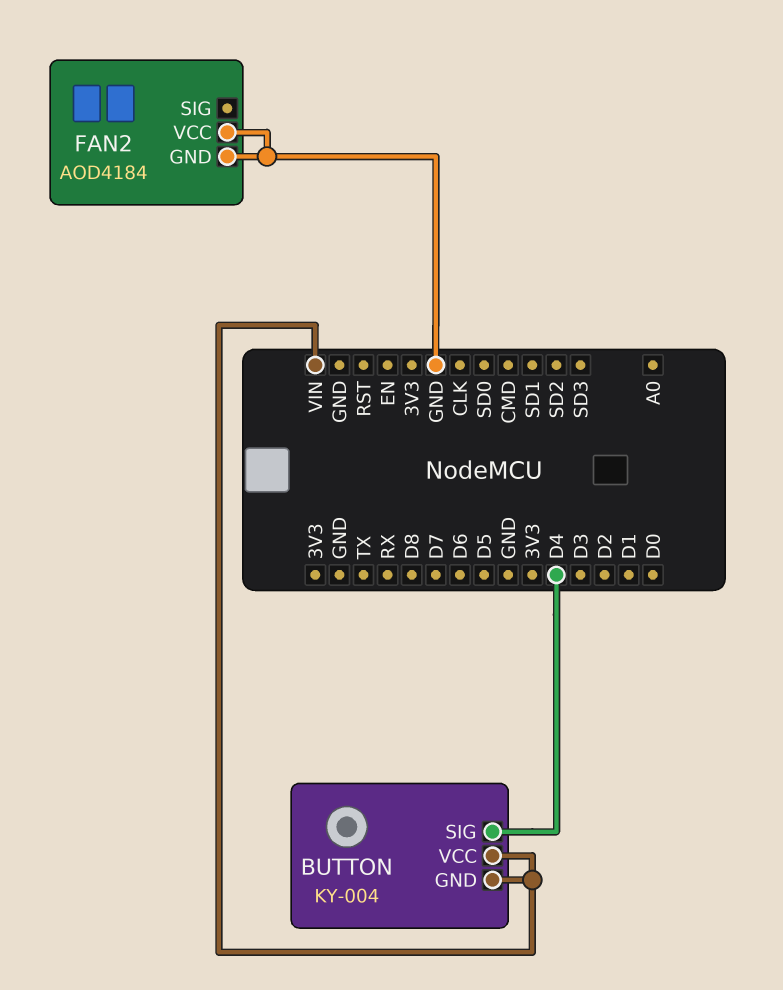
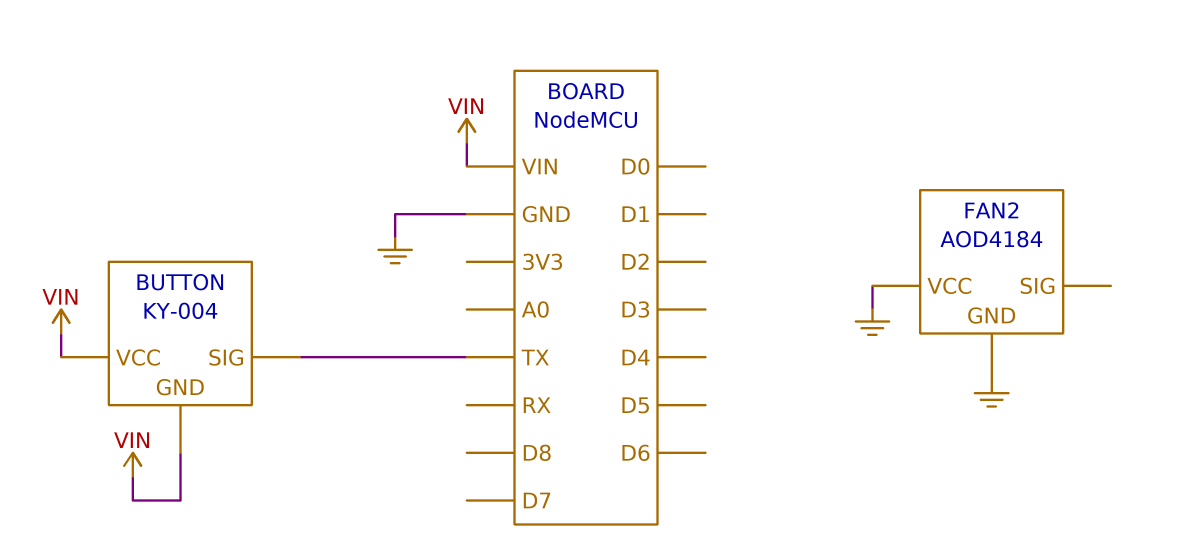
BUTTON pin SIG: D4 -> TX

